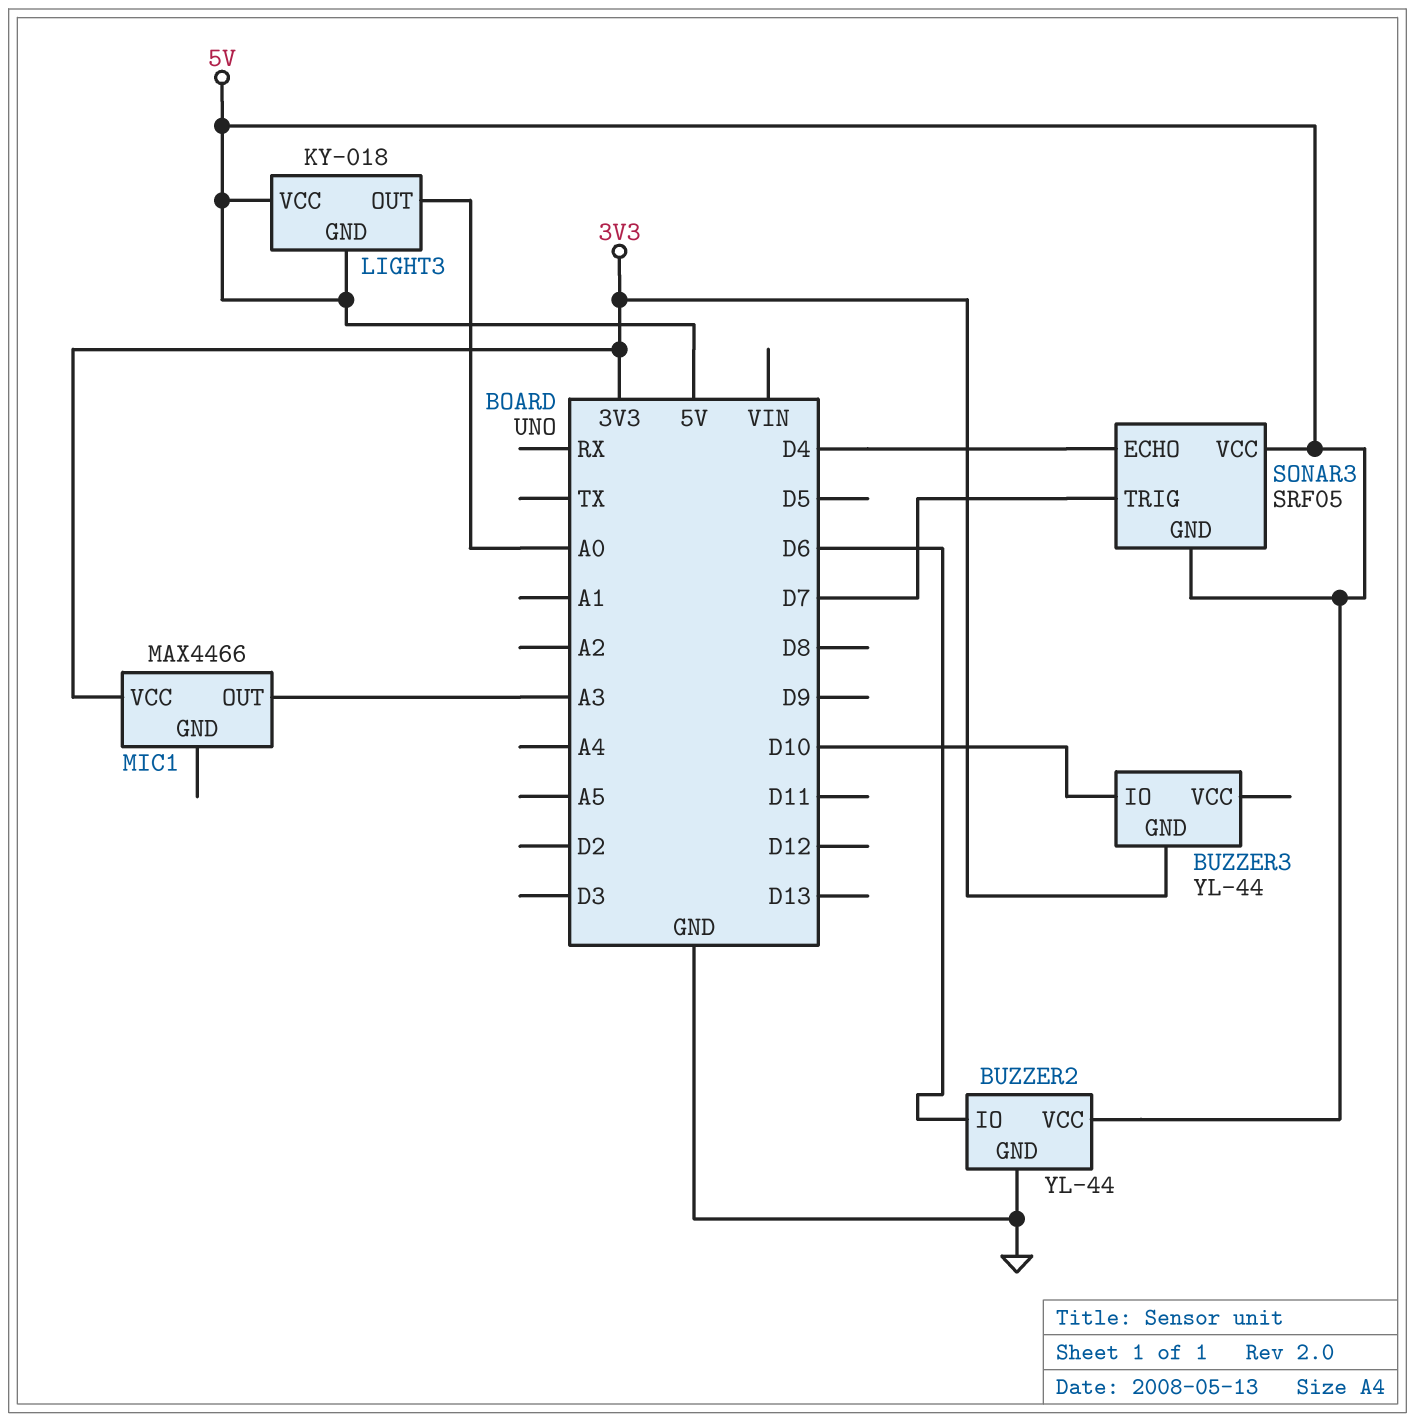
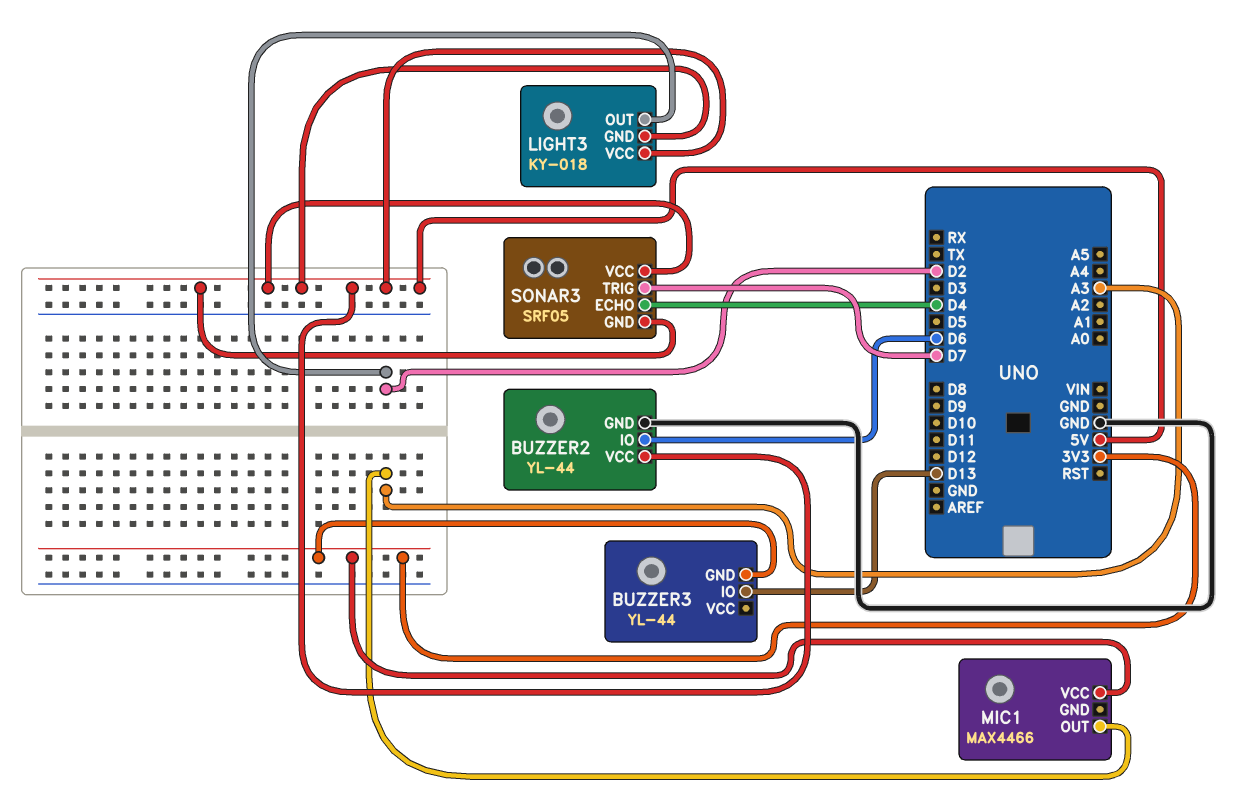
BUZZER3 pin IO: D10 -> D13
LIGHT3 pin OUT: A0 -> D2

